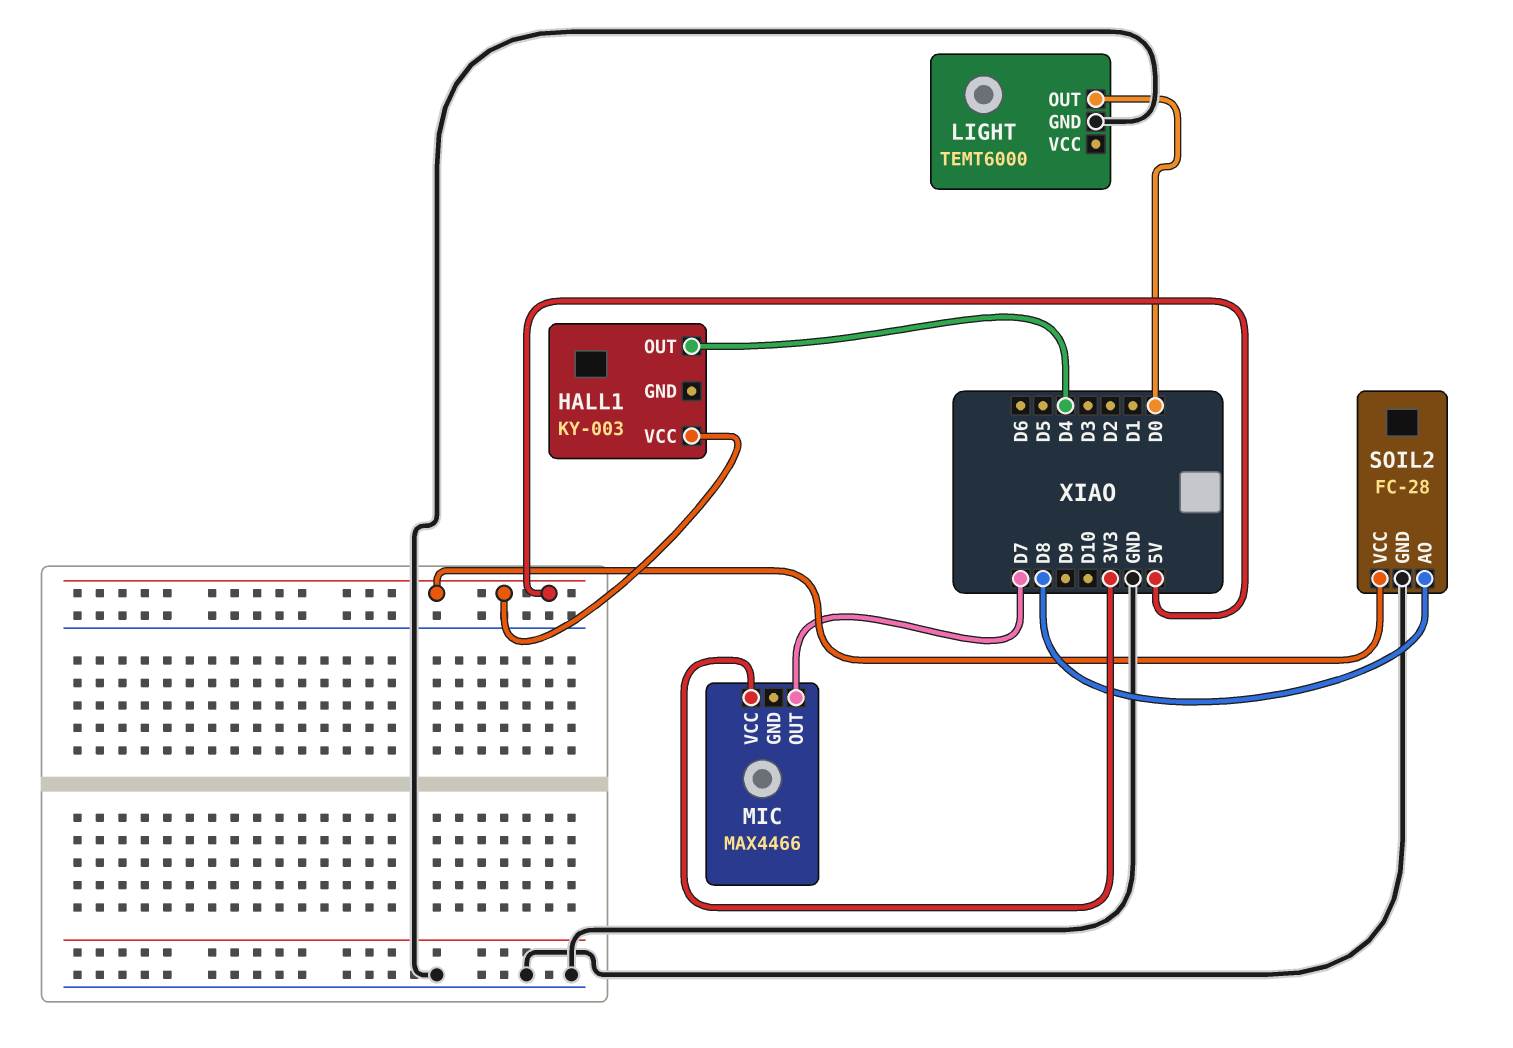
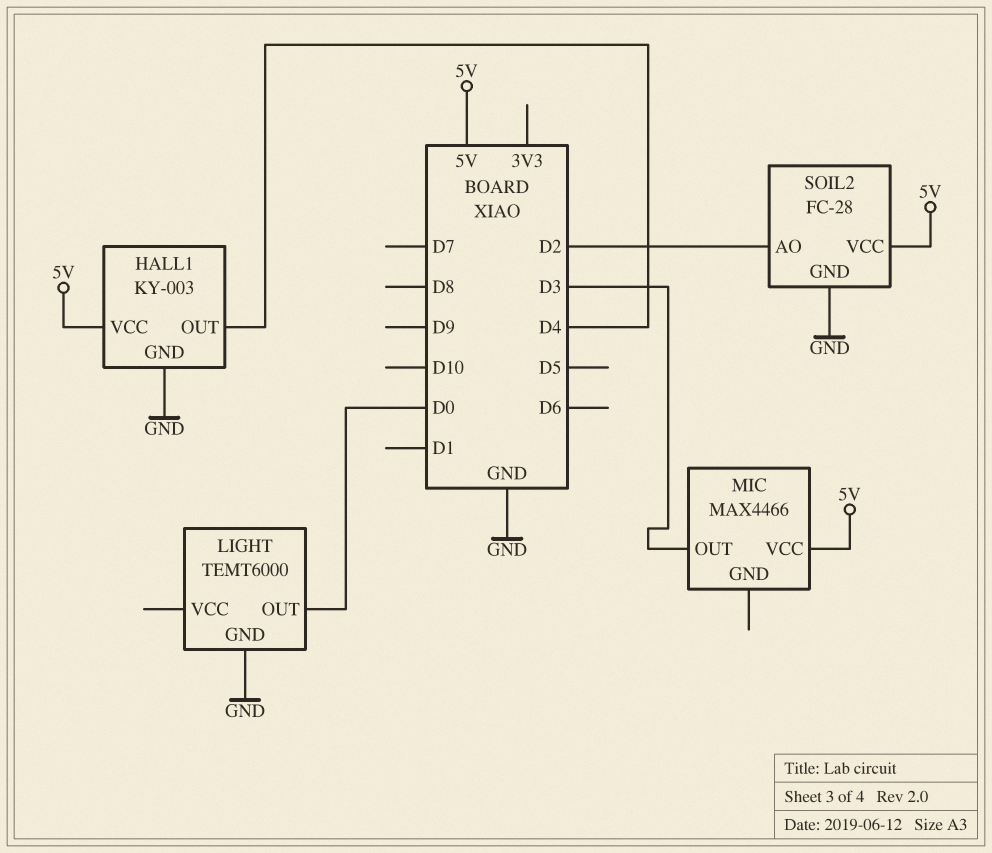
HALL1 pin GND: none -> GND
MIC pin OUT: D7 -> D3
MIC pin VCC: 3V3 -> 5V
SOIL2 pin AO: D8 -> D2

